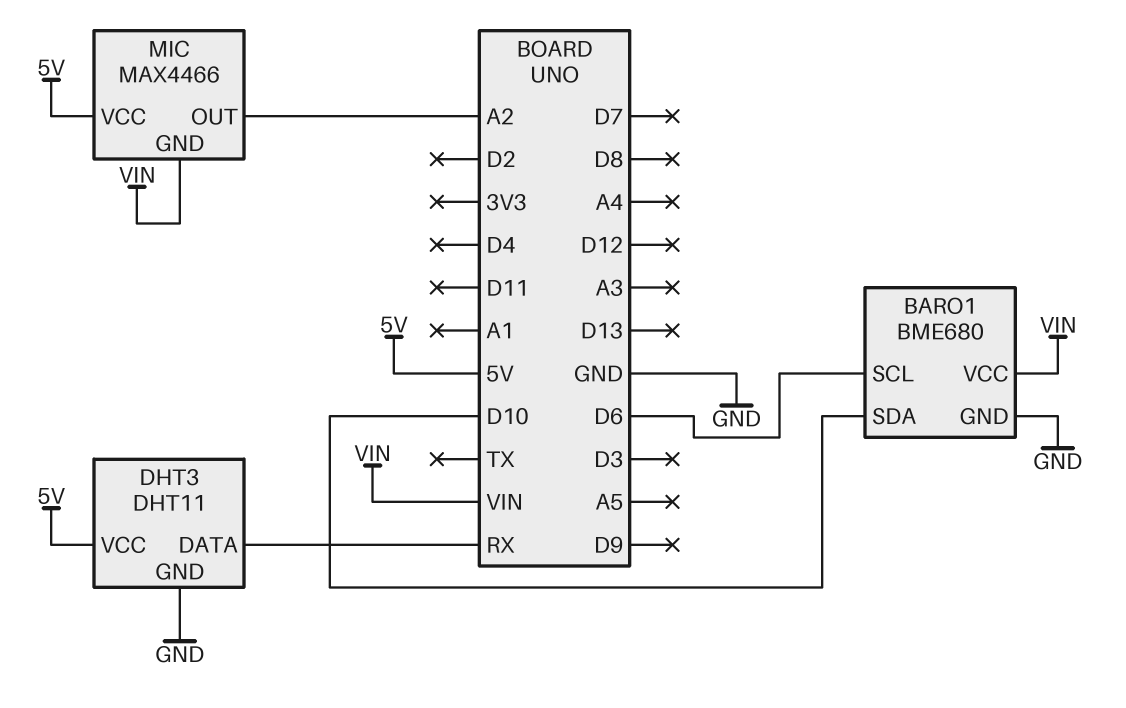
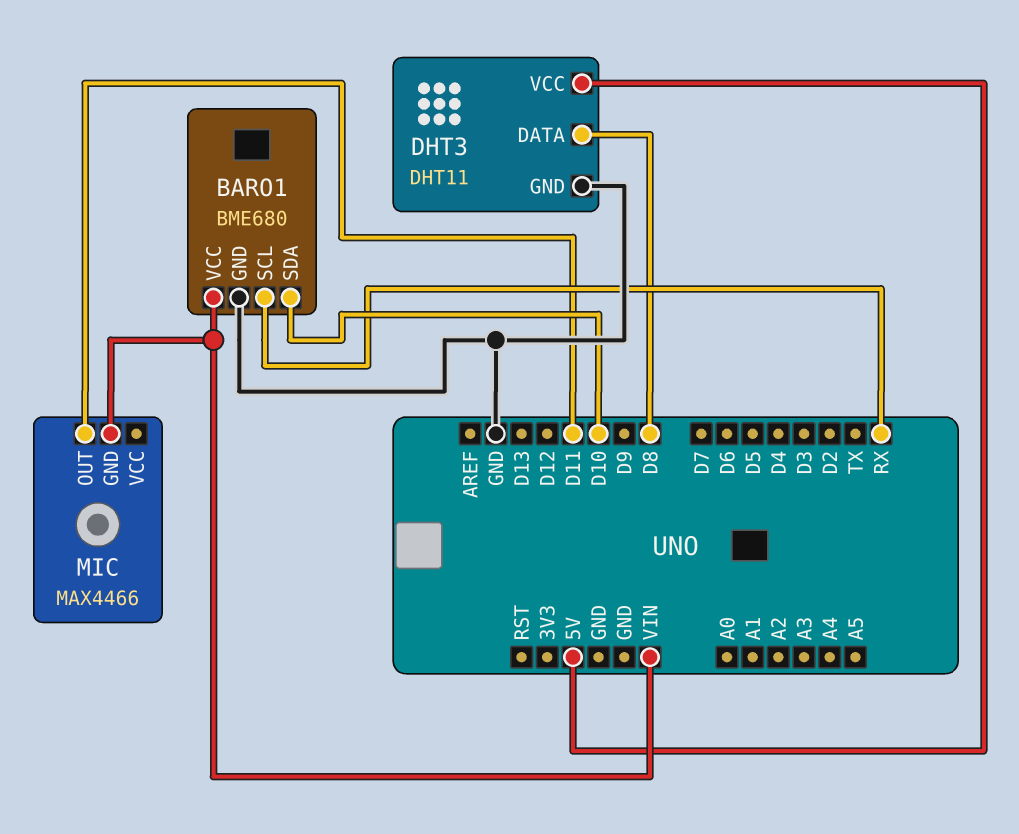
BARO1 pin SCL: D6 -> RX
DHT3 pin DATA: RX -> D8
MIC pin OUT: A2 -> D11
MIC pin VCC: 5V -> none

